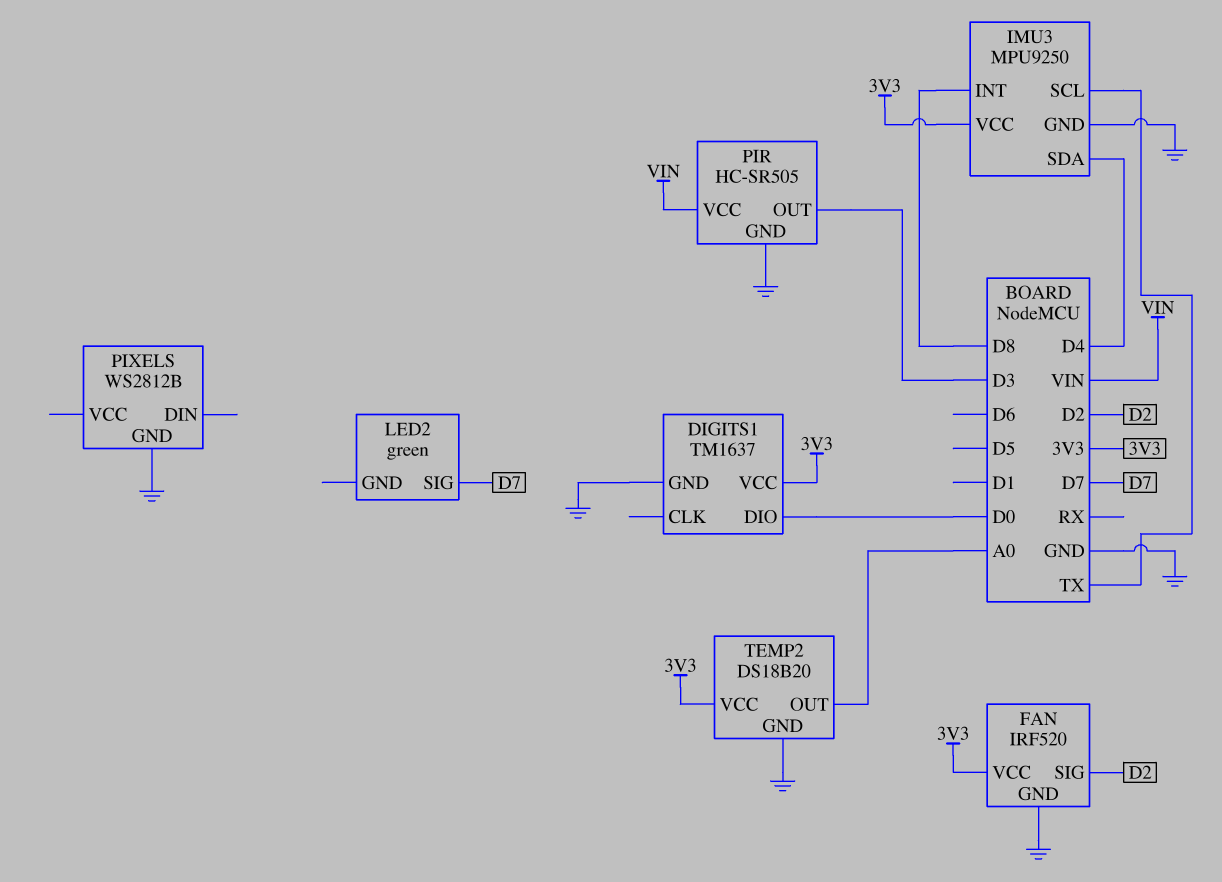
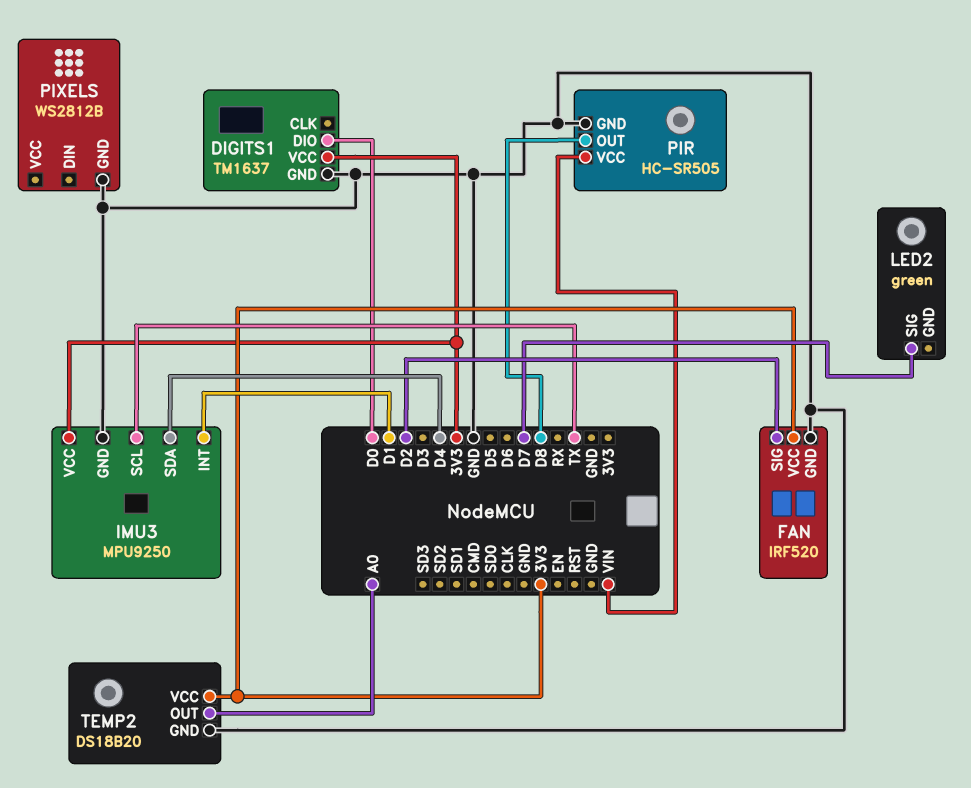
IMU3 pin INT: D8 -> D1
PIR pin OUT: D3 -> D8

